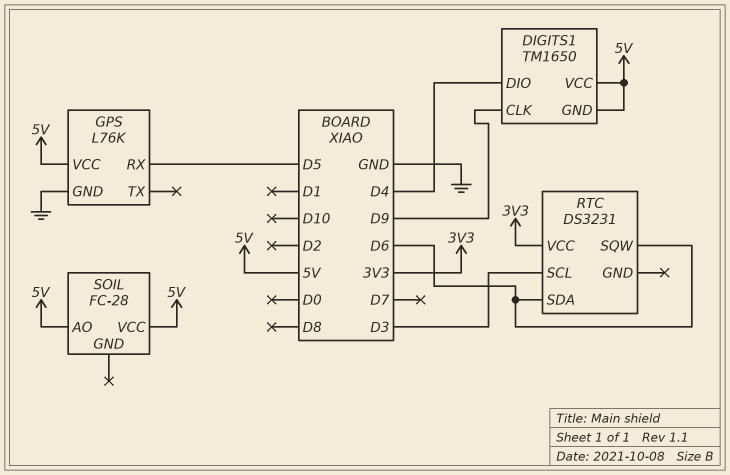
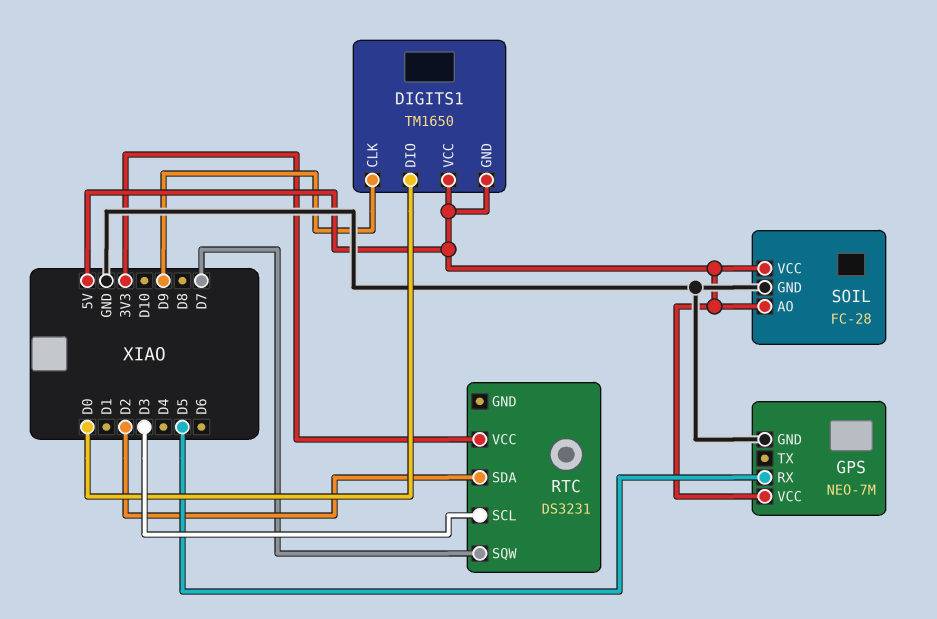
DIGITS1 pin DIO: D4 -> D0
GPS: L76K -> NEO-7M
RTC pin SDA: D6 -> D2
RTC pin SQW: D6 -> D7
SOIL pin GND: none -> GND

